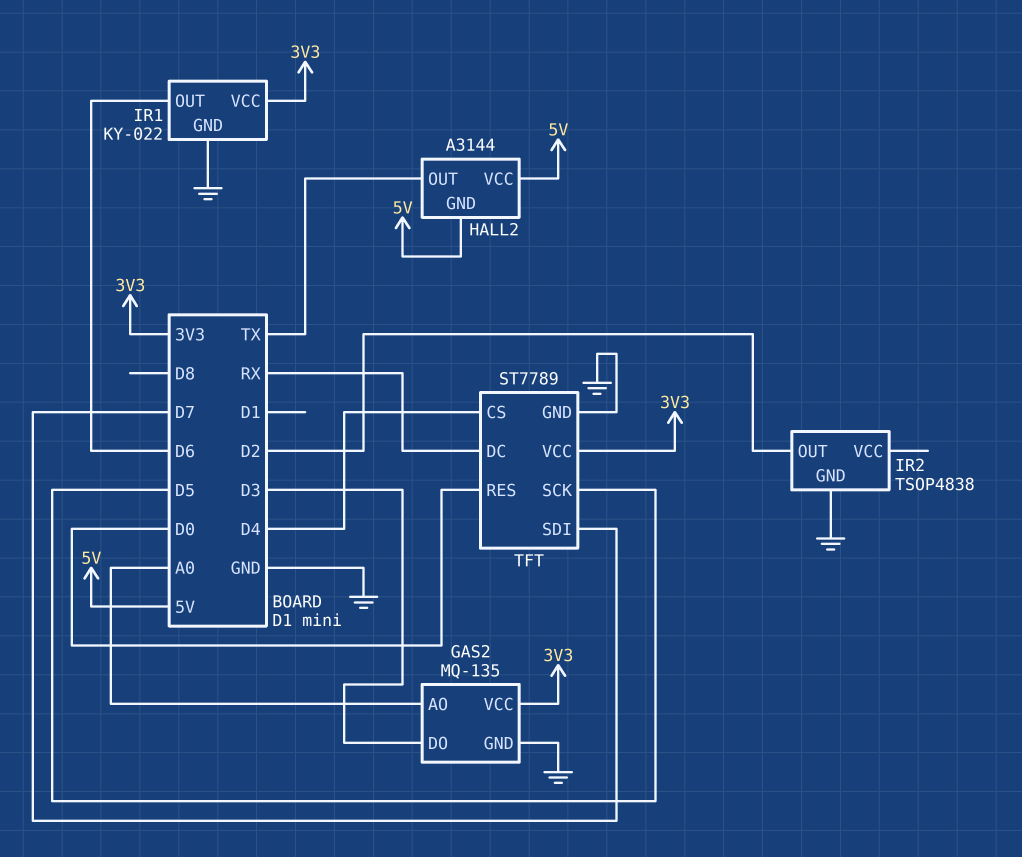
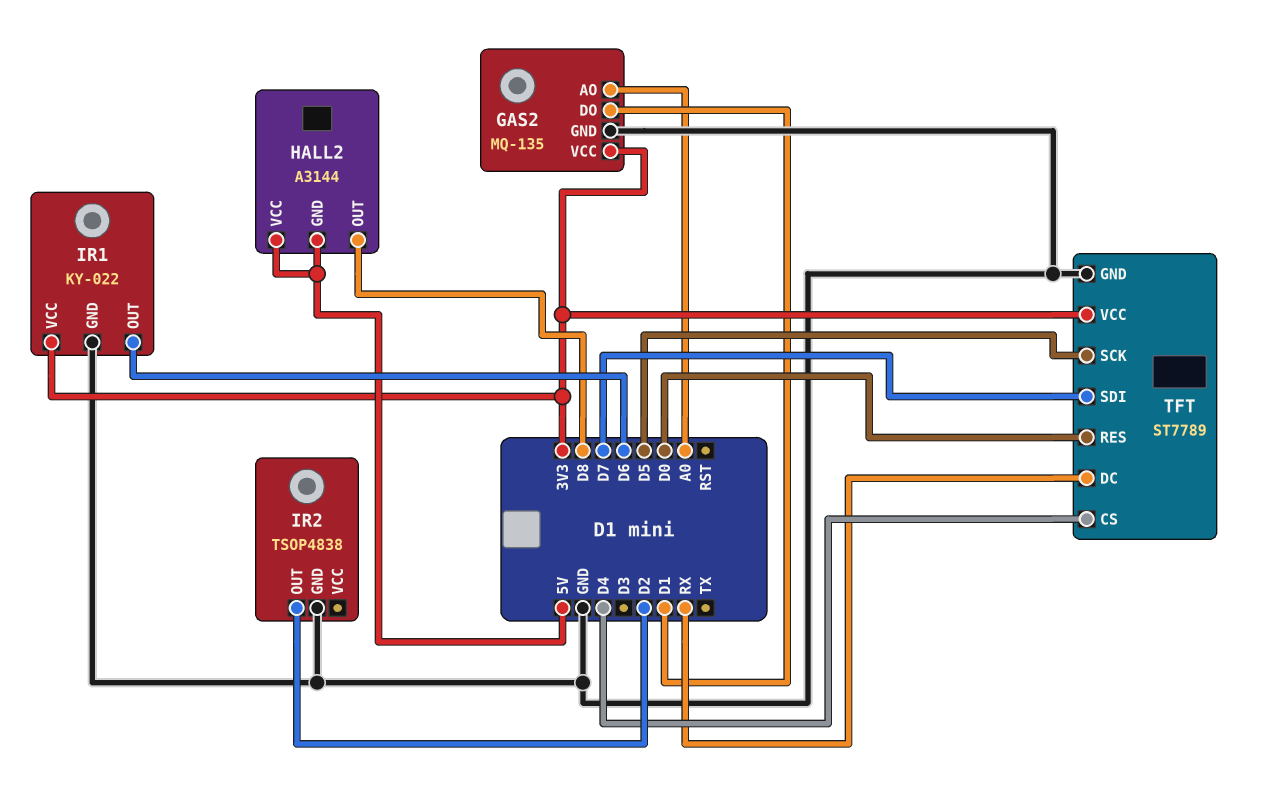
GAS2 pin DO: D3 -> D1
HALL2 pin OUT: TX -> D8

